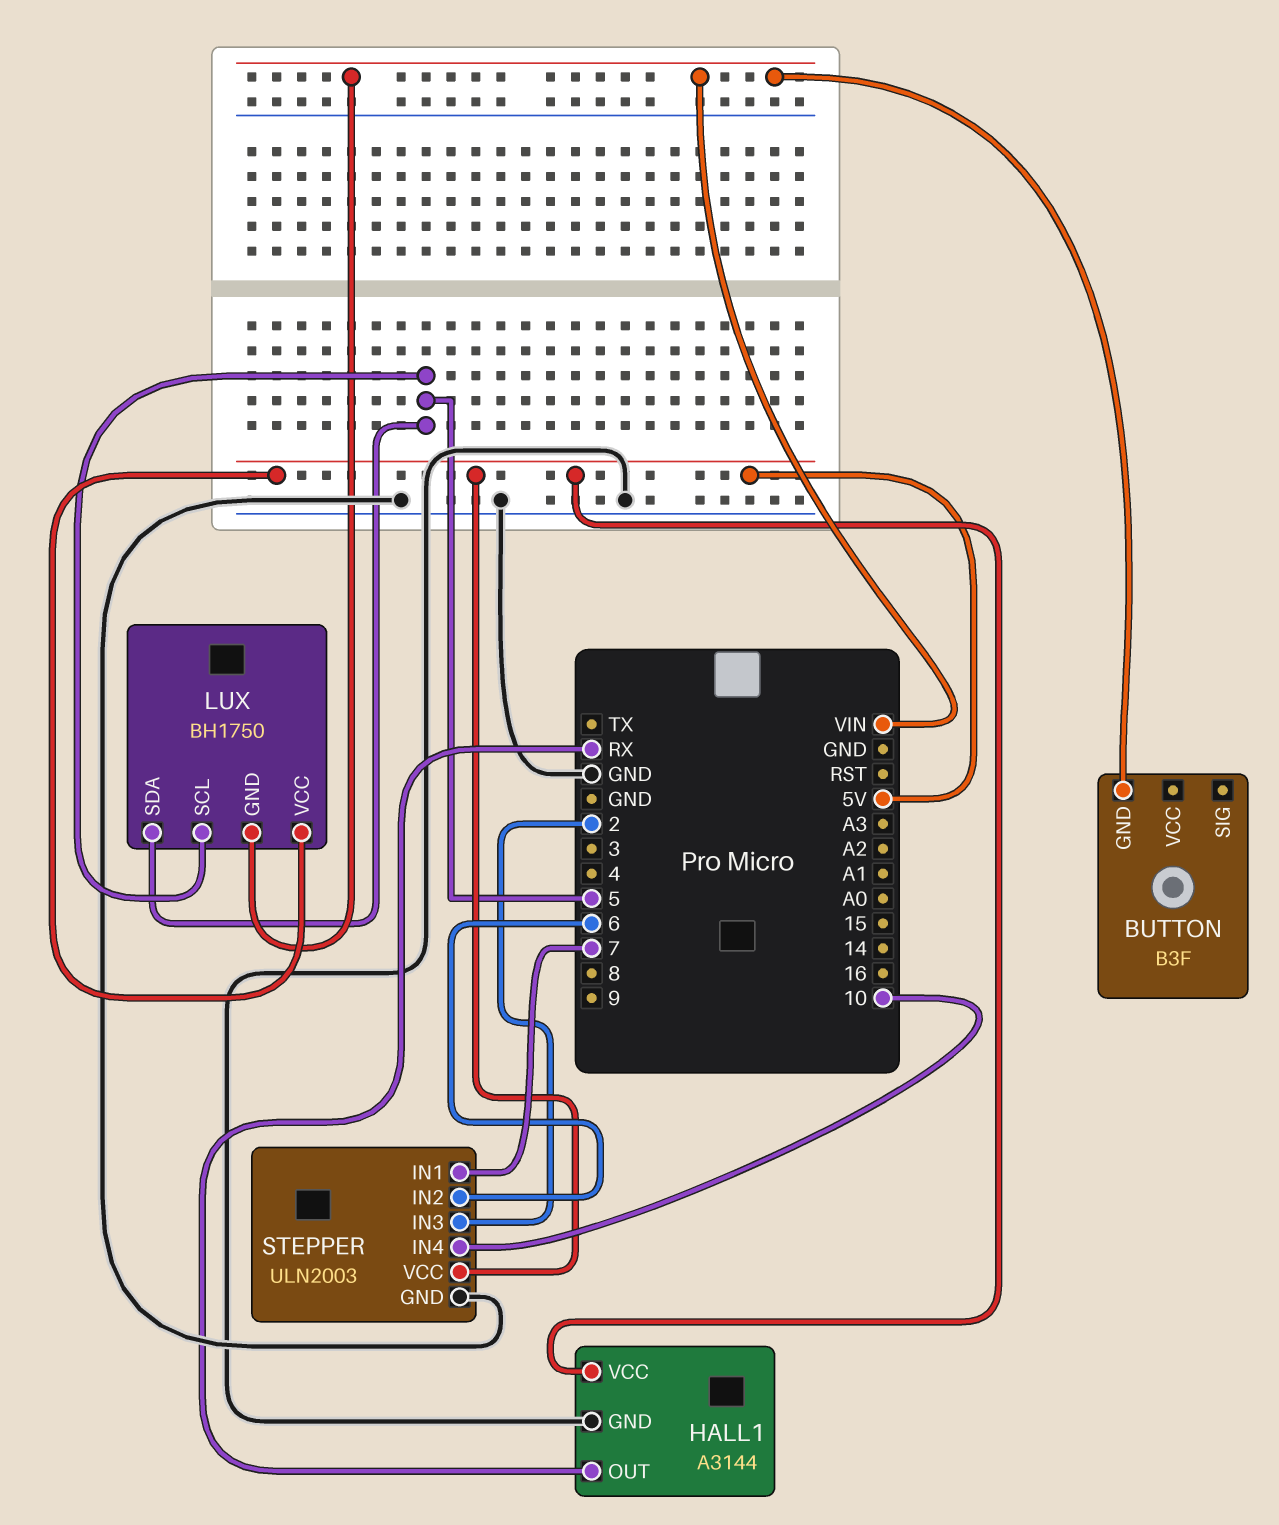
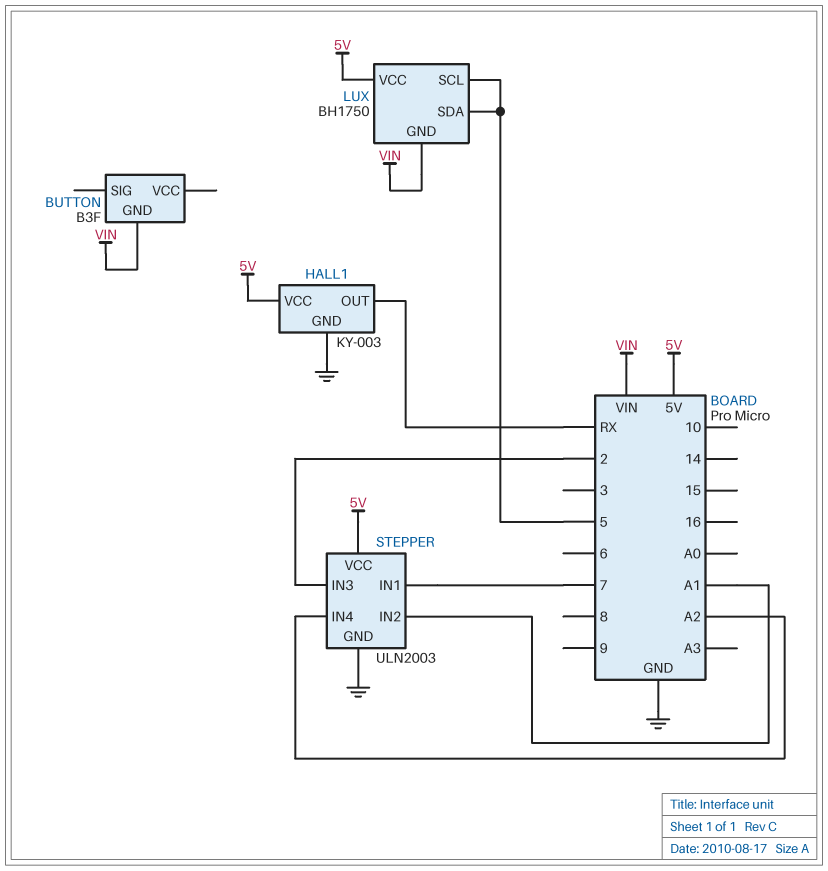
HALL1: A3144 -> KY-003
STEPPER pin IN2: 6 -> A1
STEPPER pin IN4: 10 -> A2

